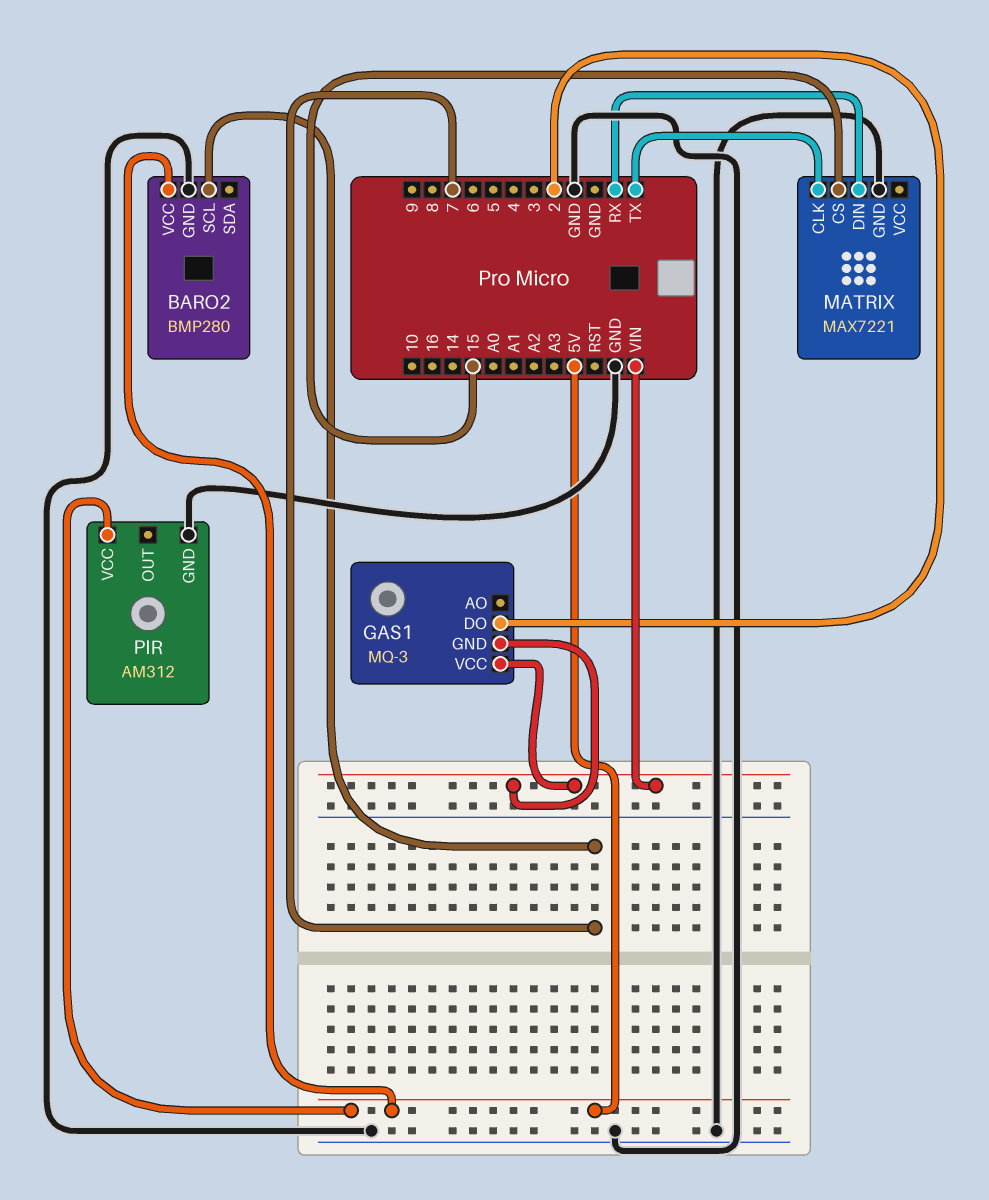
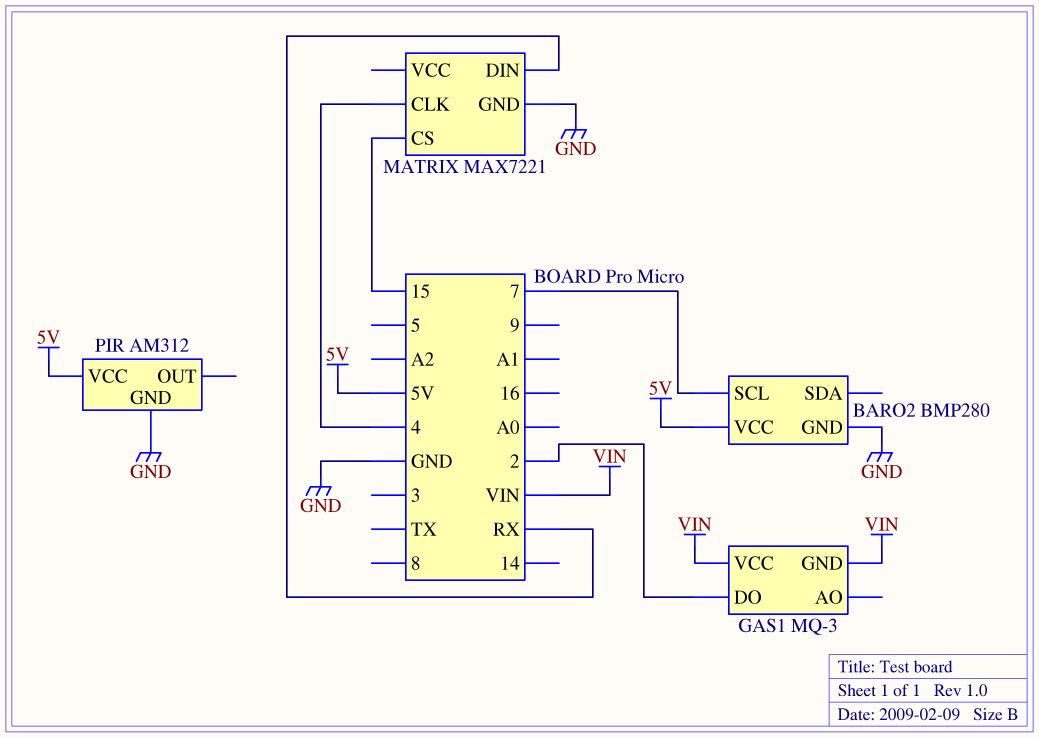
MATRIX pin CLK: TX -> 4

